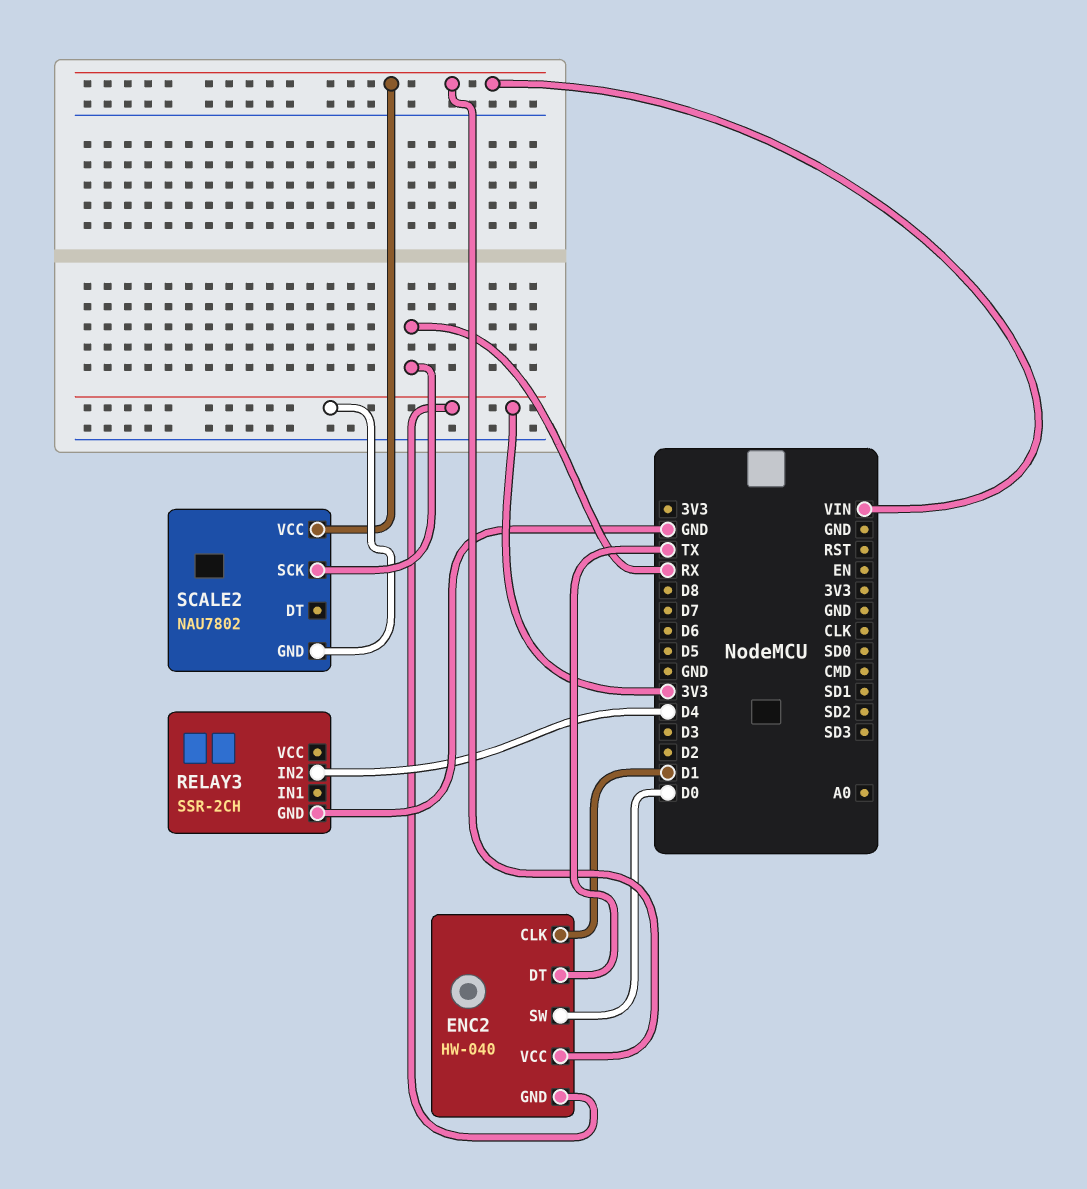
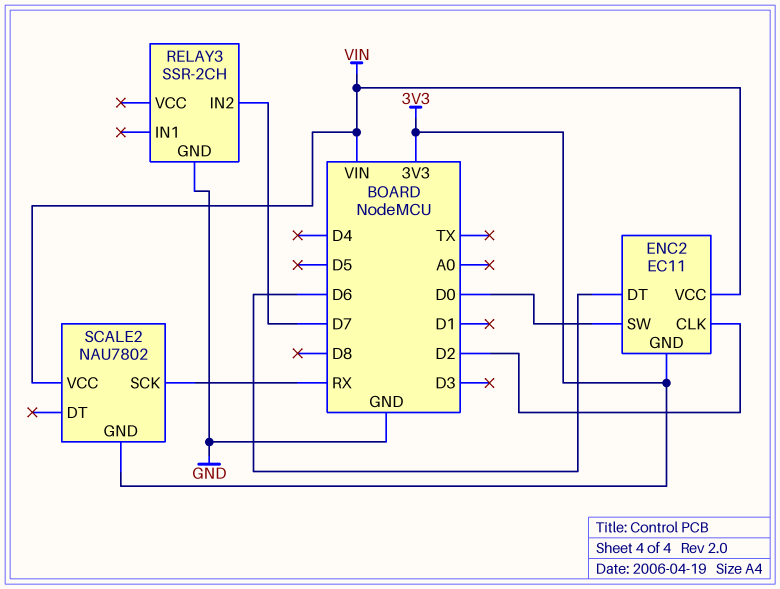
ENC2: HW-040 -> EC11
ENC2 pin CLK: D1 -> D2
ENC2 pin DT: TX -> D6
RELAY3 pin IN2: D4 -> D7

